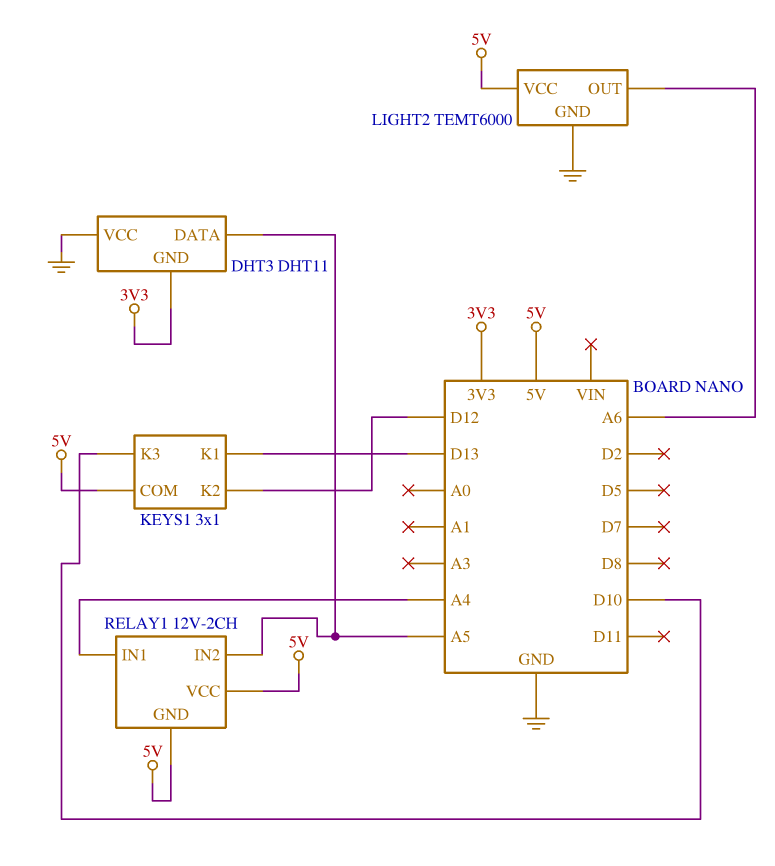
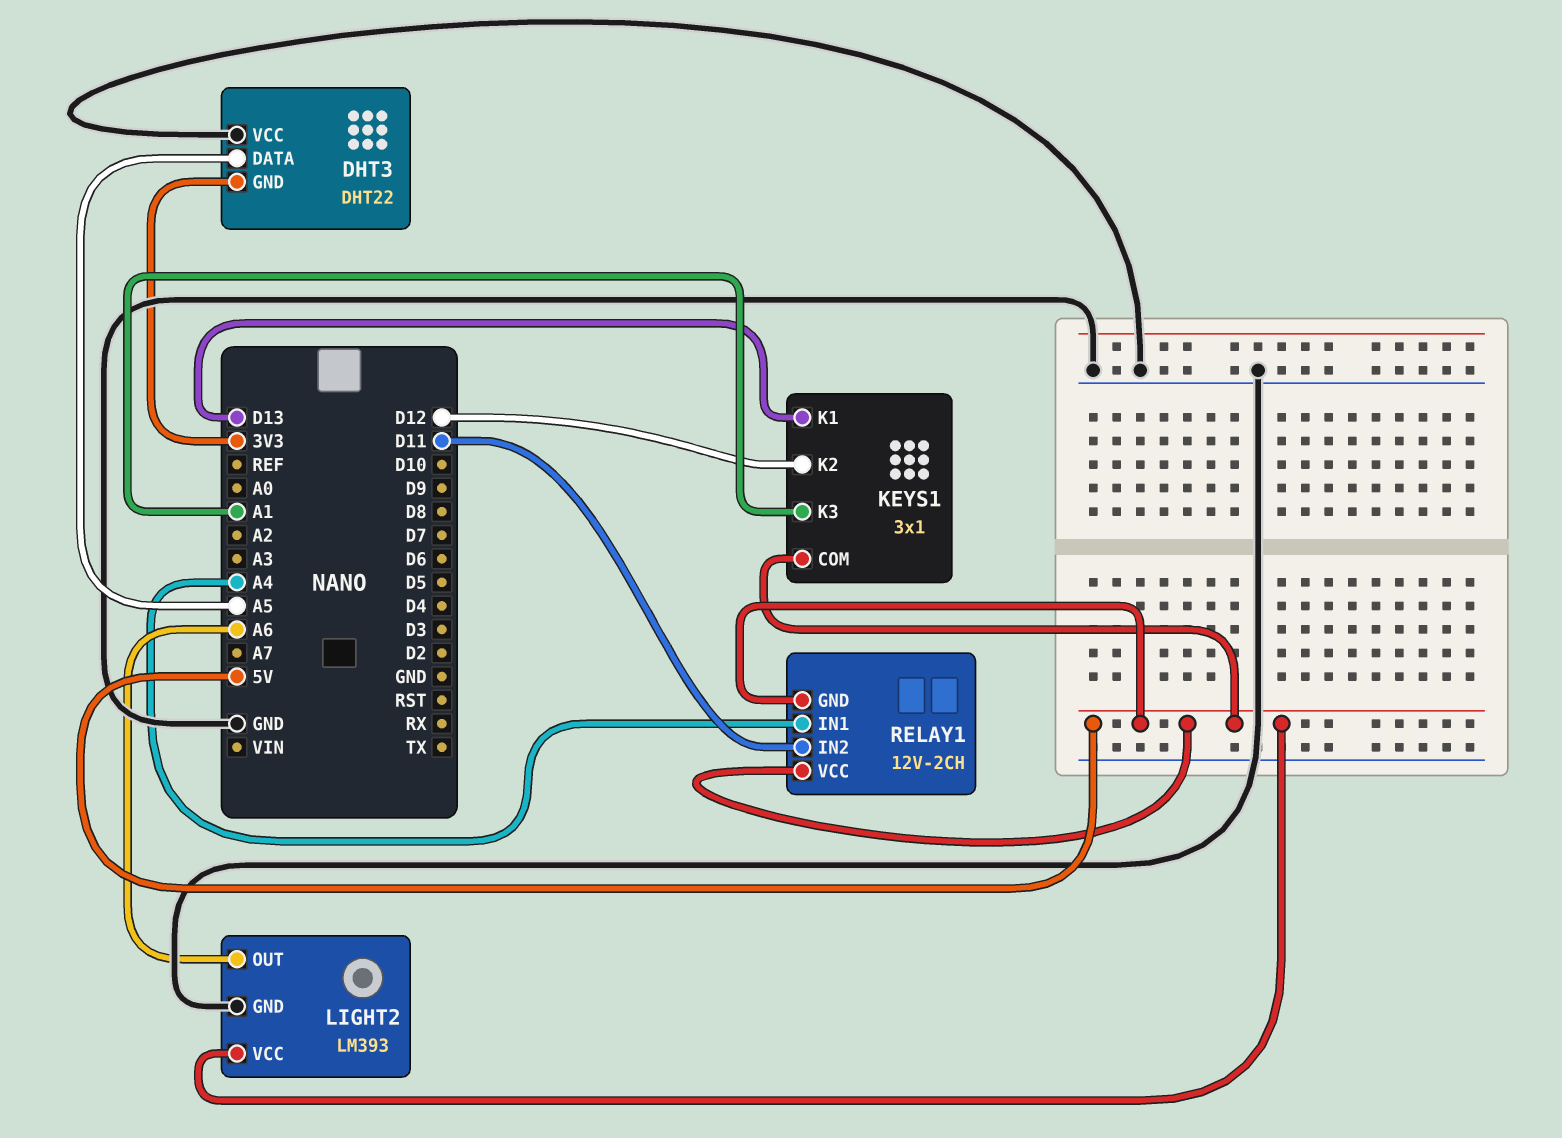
DHT3: DHT11 -> DHT22
KEYS1 pin K3: D10 -> A1
LIGHT2: TEMT6000 -> LM393
RELAY1 pin IN2: A5 -> D11

